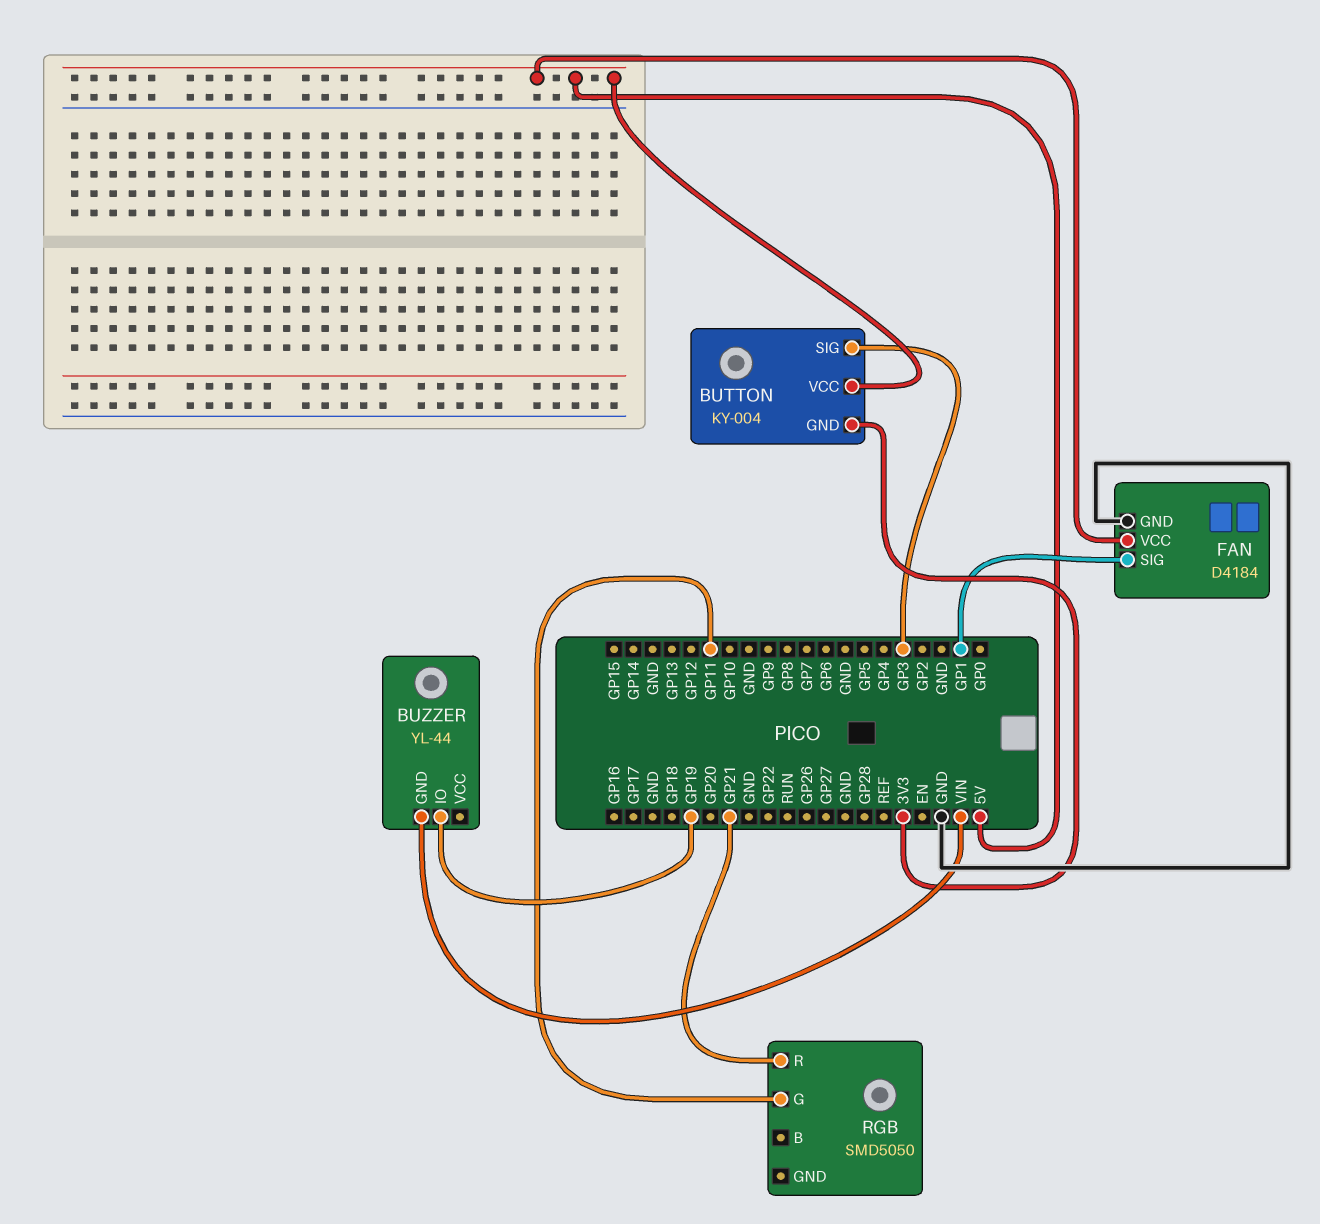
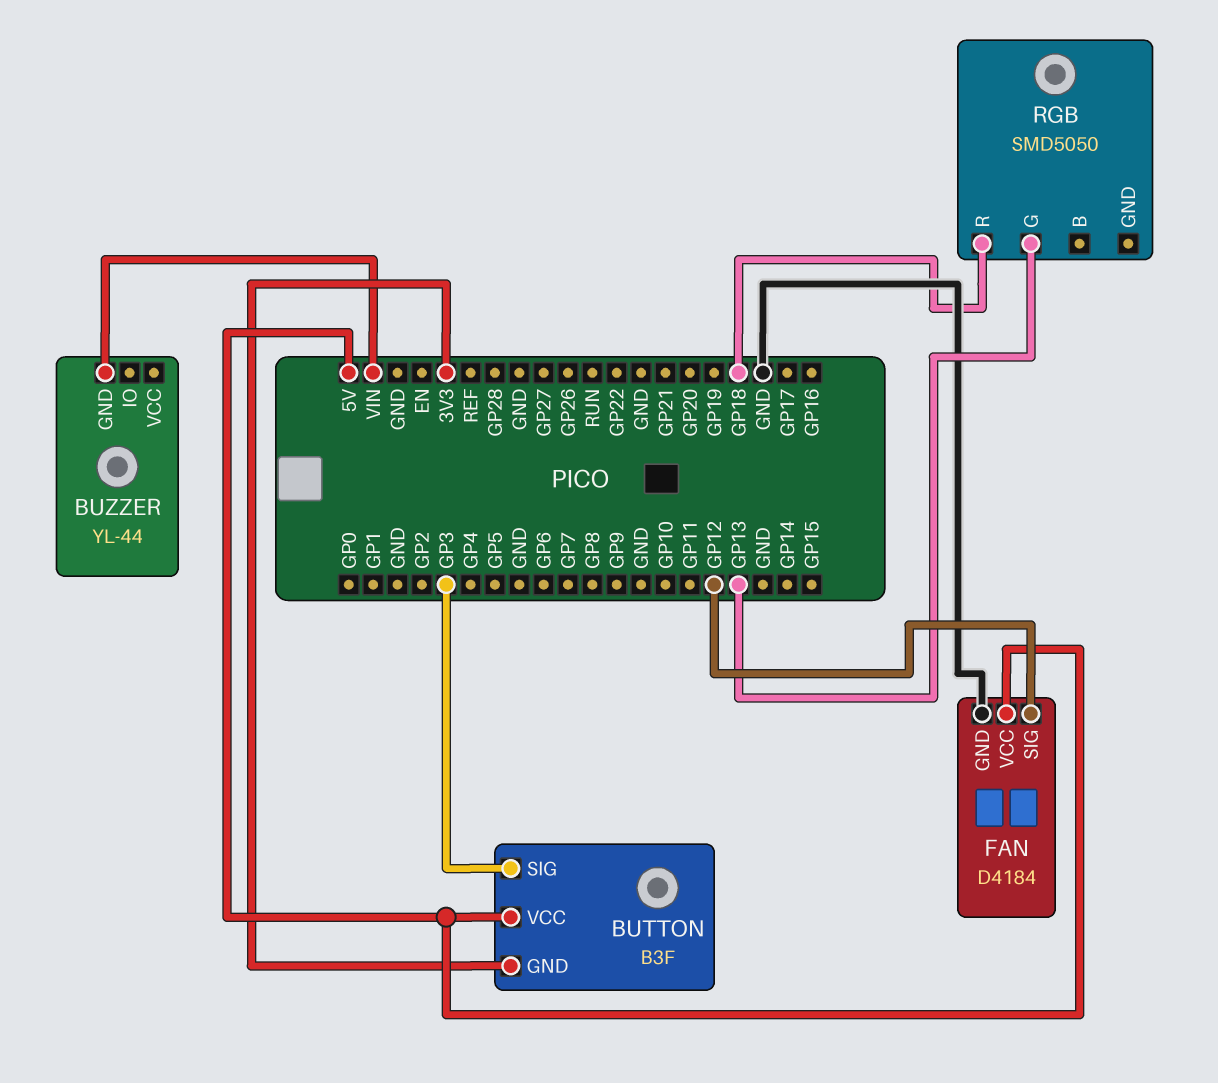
BUTTON: KY-004 -> B3F
BUZZER pin IO: GP19 -> none
FAN pin SIG: GP1 -> GP12
RGB pin G: GP11 -> GP13
RGB pin R: GP21 -> GP18

